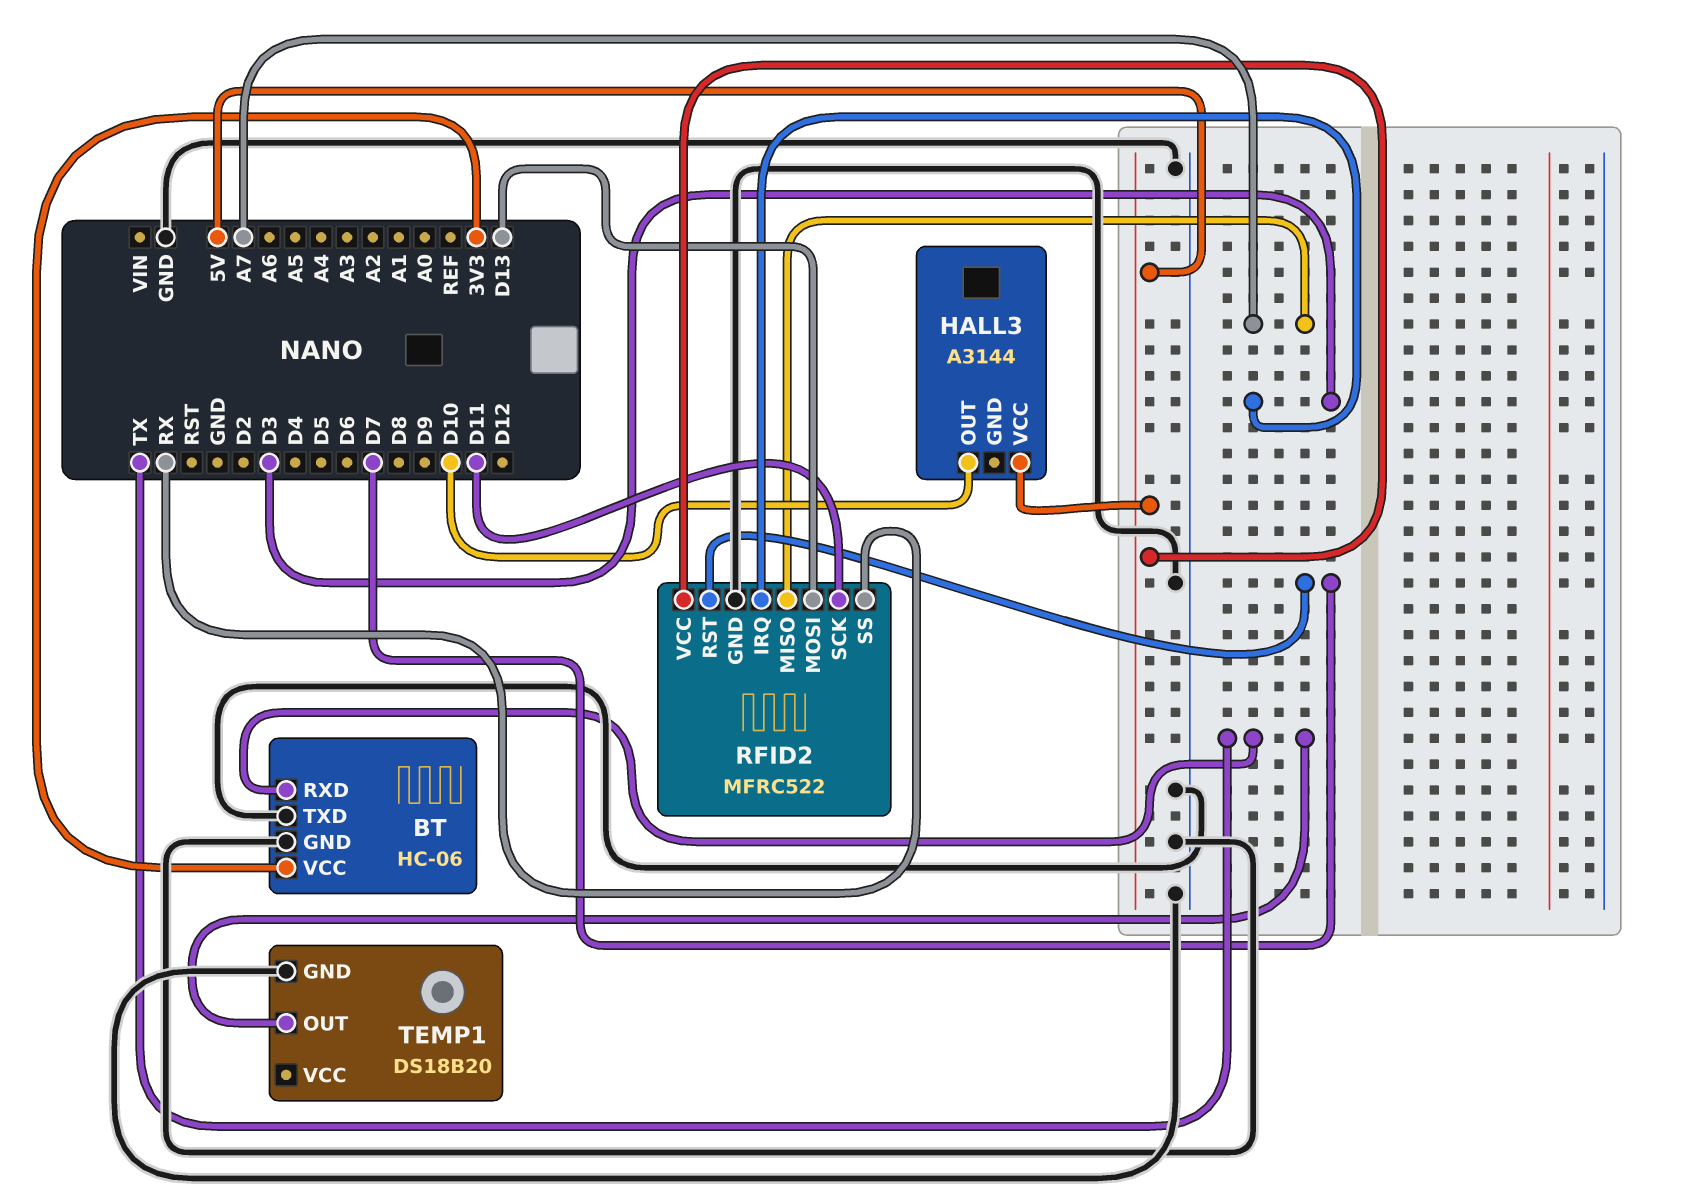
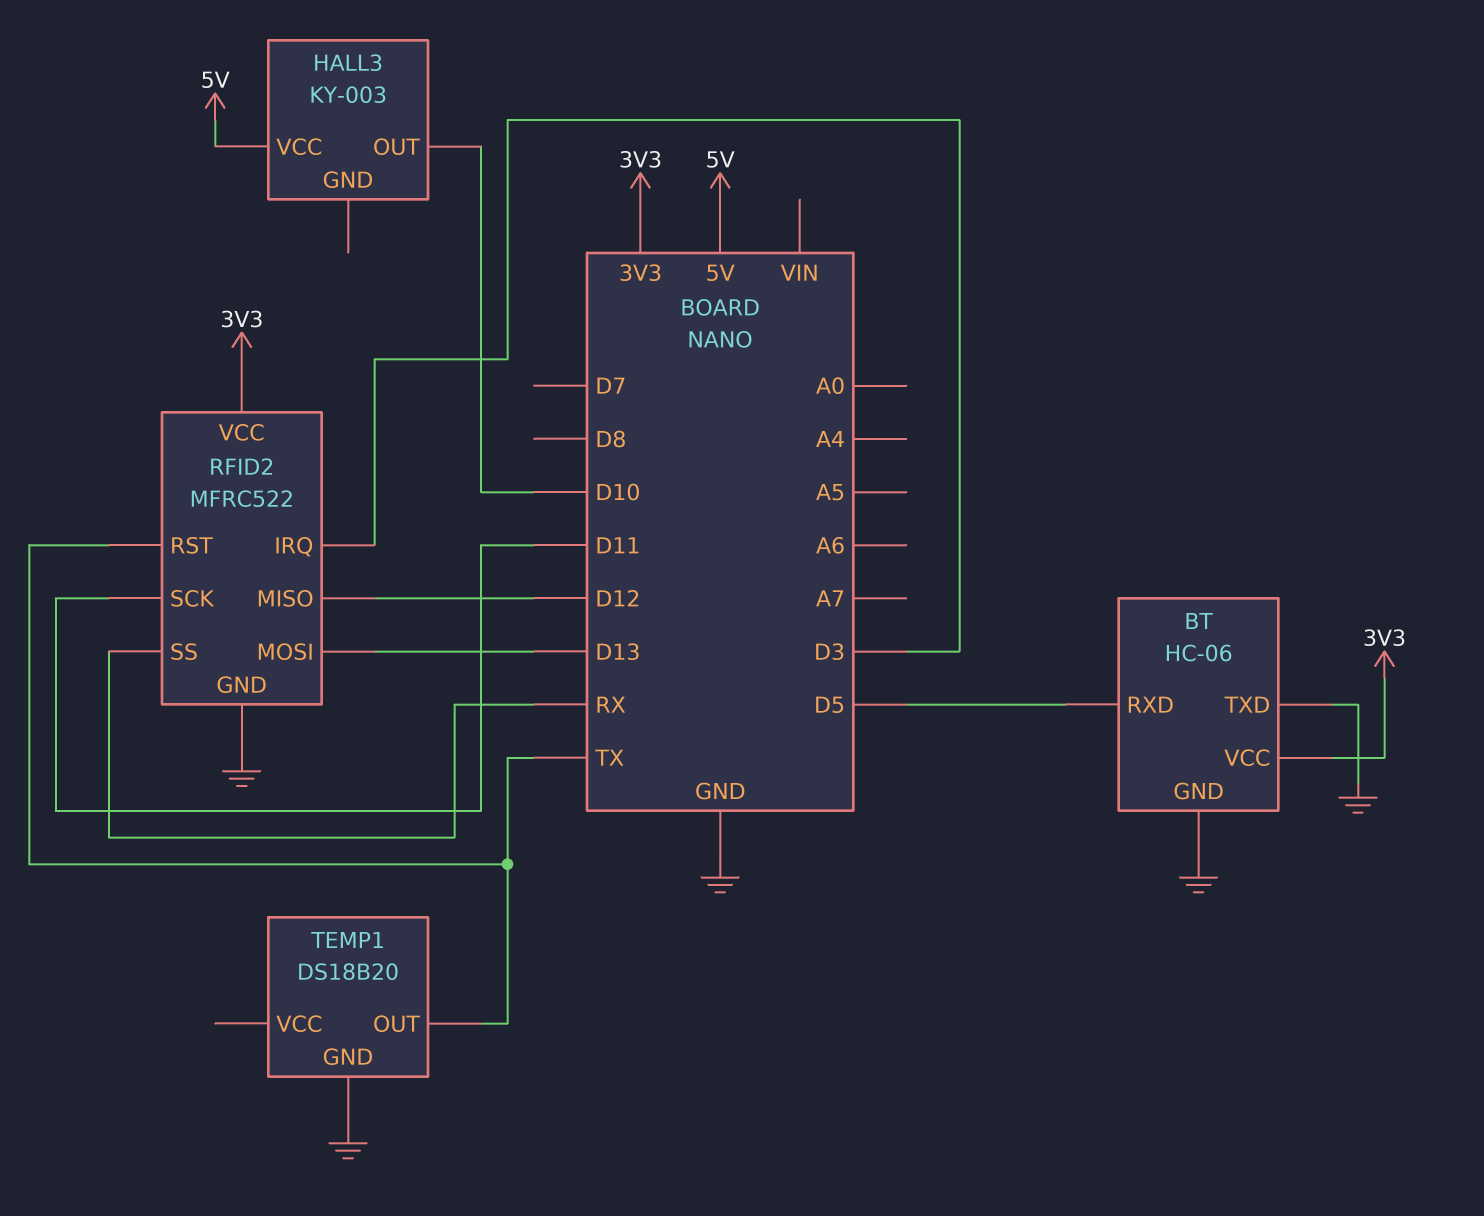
BT pin RXD: TX -> D5
HALL3: A3144 -> KY-003
RFID2 pin MISO: A7 -> D12
RFID2 pin RST: D7 -> TX
RFID2 pin VCC: 5V -> 3V3

